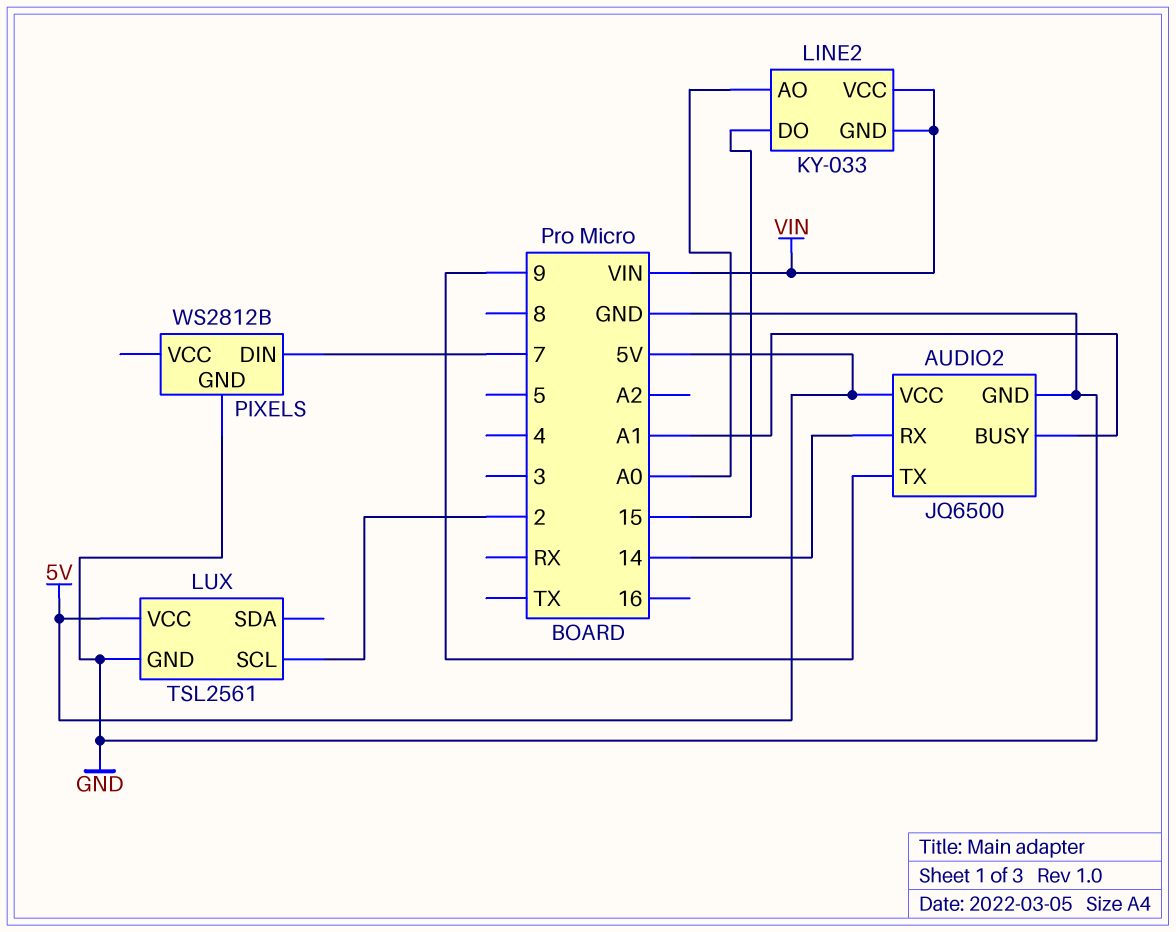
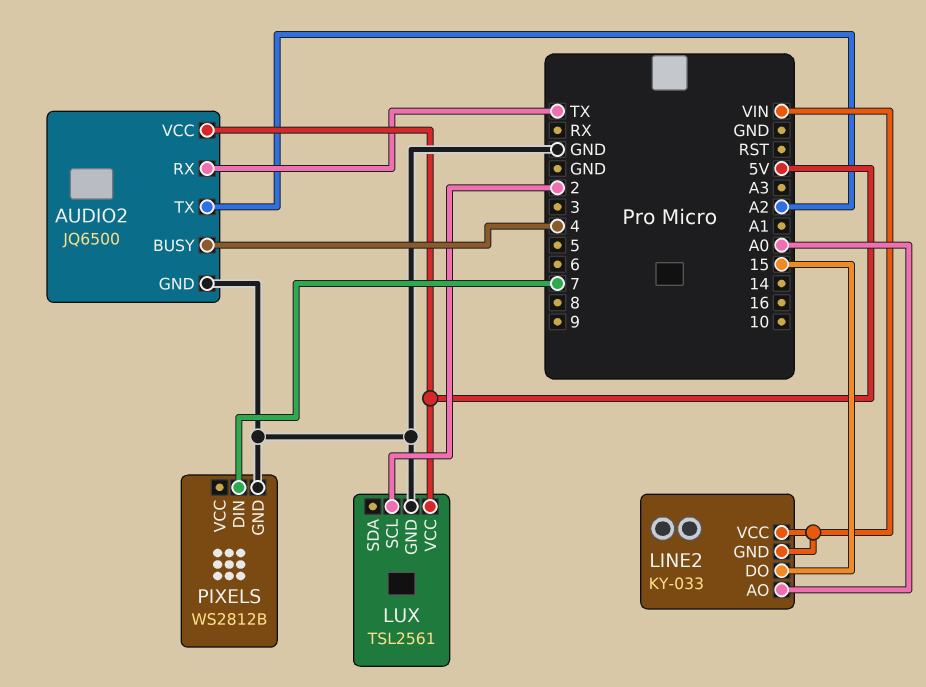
AUDIO2 pin BUSY: A1 -> 4
AUDIO2 pin RX: 14 -> TX
AUDIO2 pin TX: 9 -> A2

